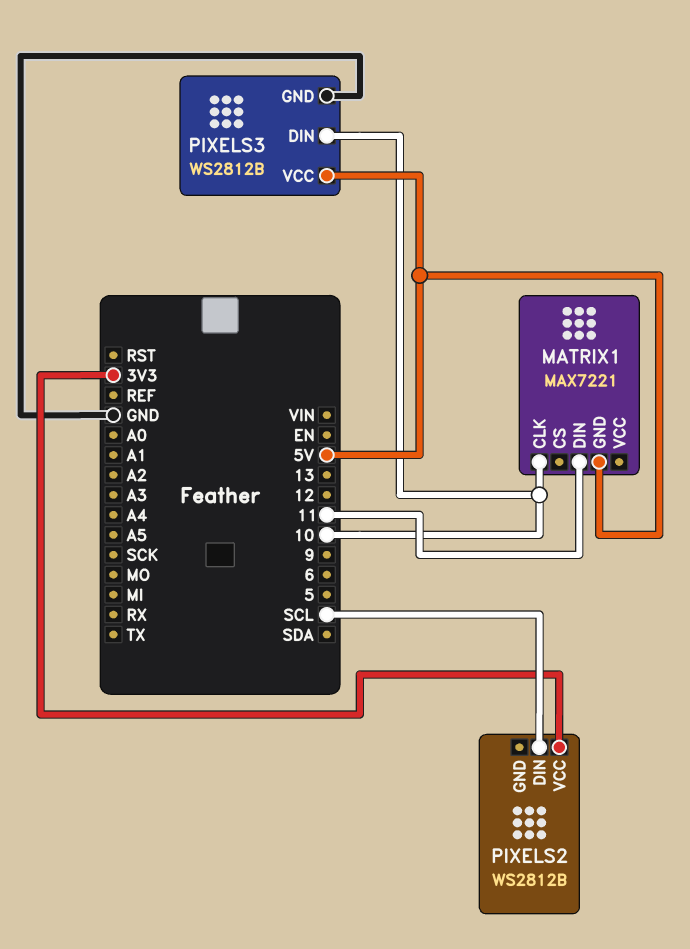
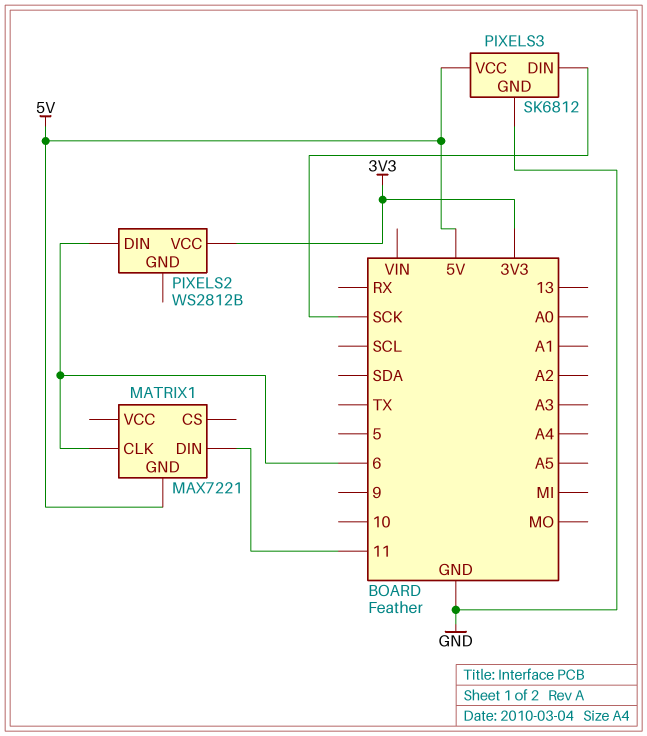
MATRIX1 pin CLK: 10 -> 6
PIXELS2 pin DIN: SCL -> 6
PIXELS3: WS2812B -> SK6812
PIXELS3 pin DIN: 10 -> SCK

